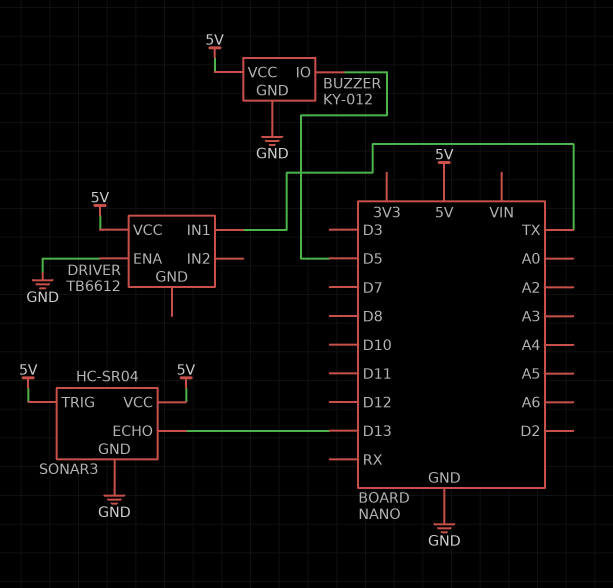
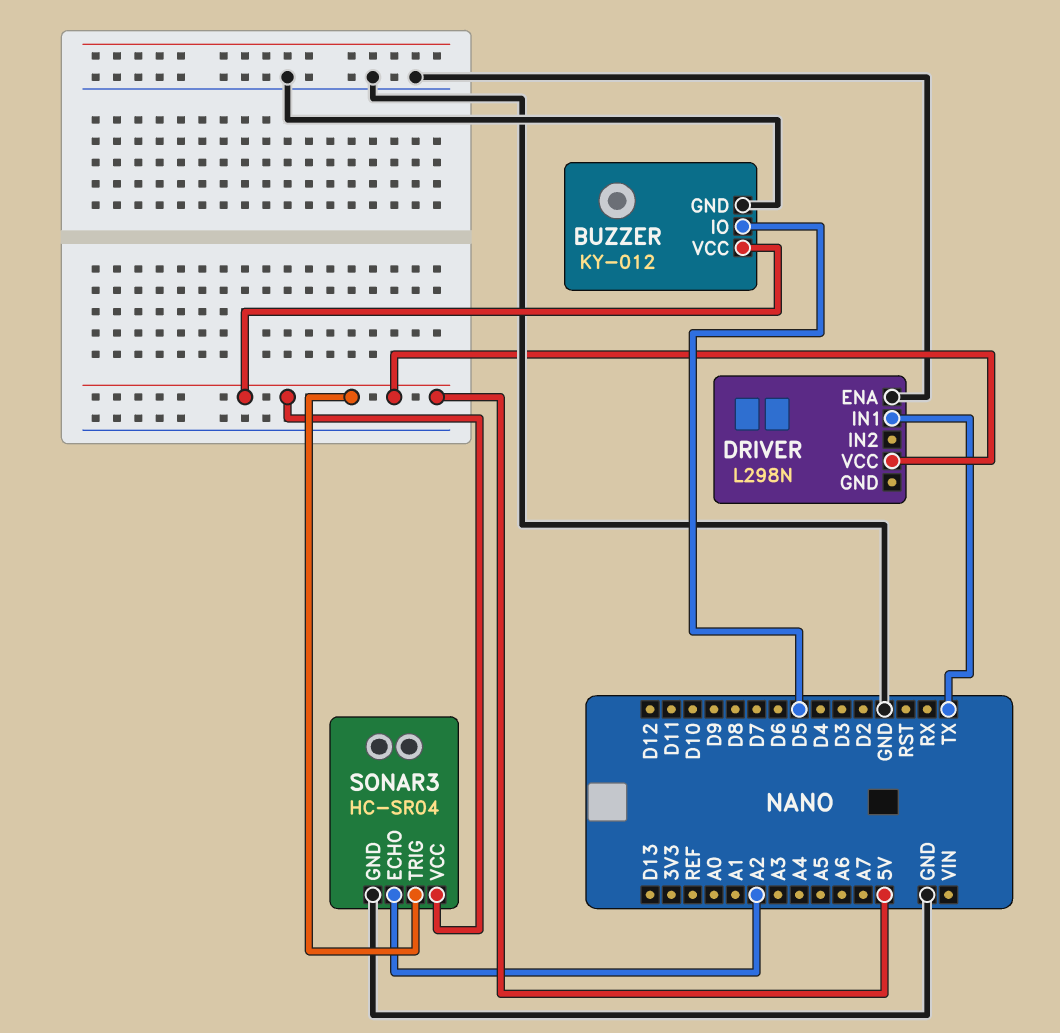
DRIVER: TB6612 -> L298N
SONAR3 pin ECHO: D13 -> A2

